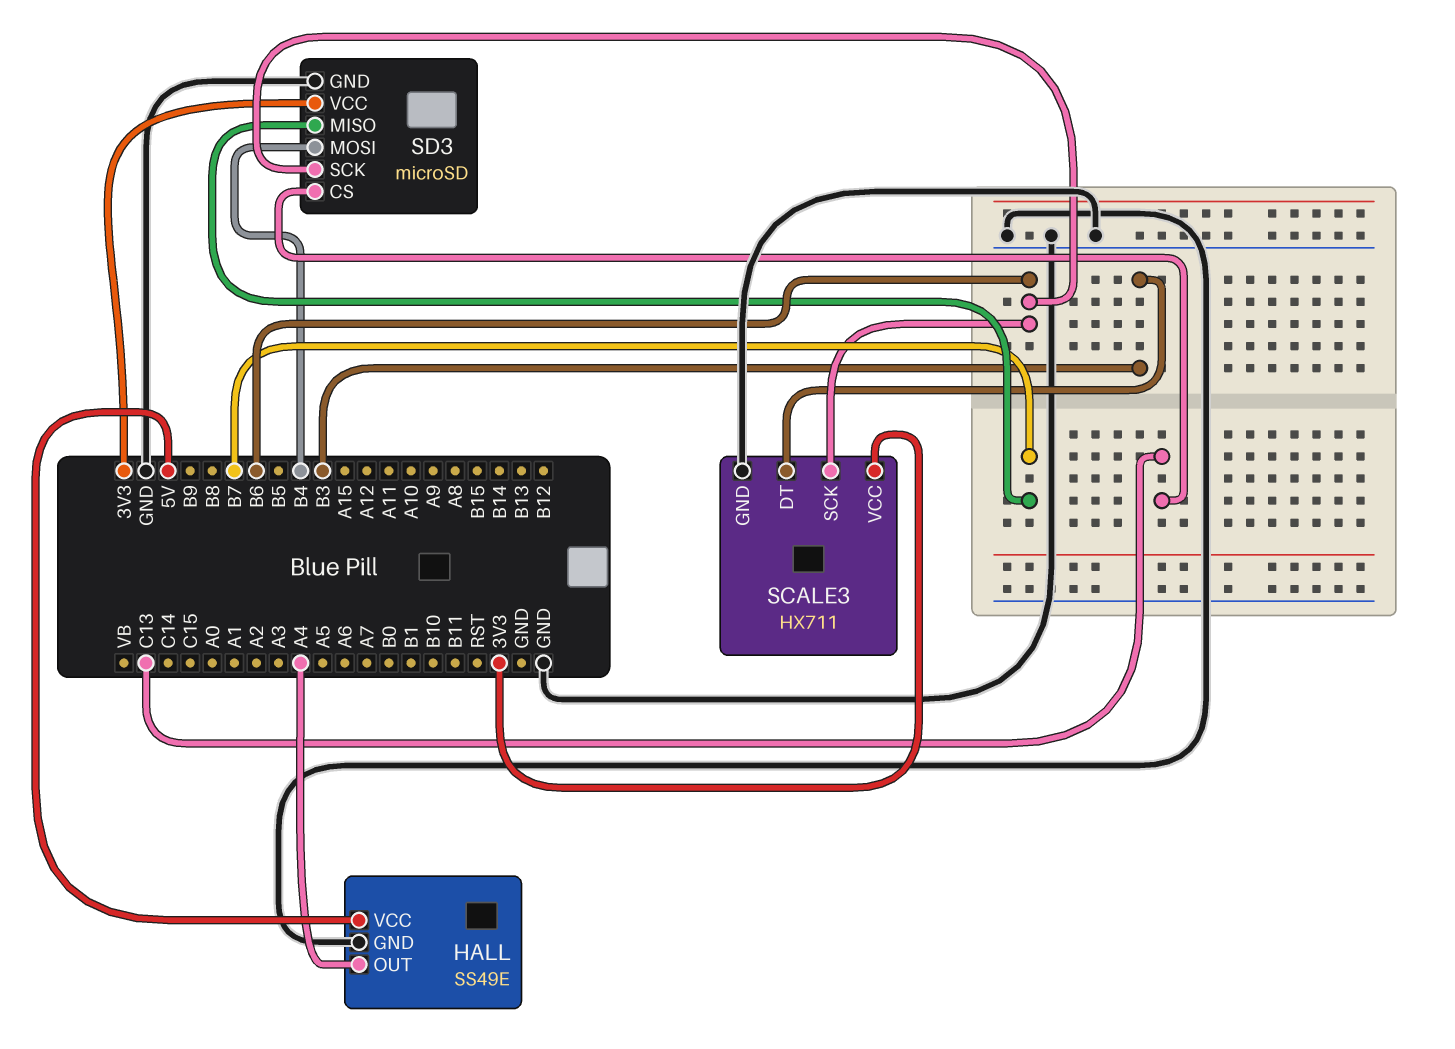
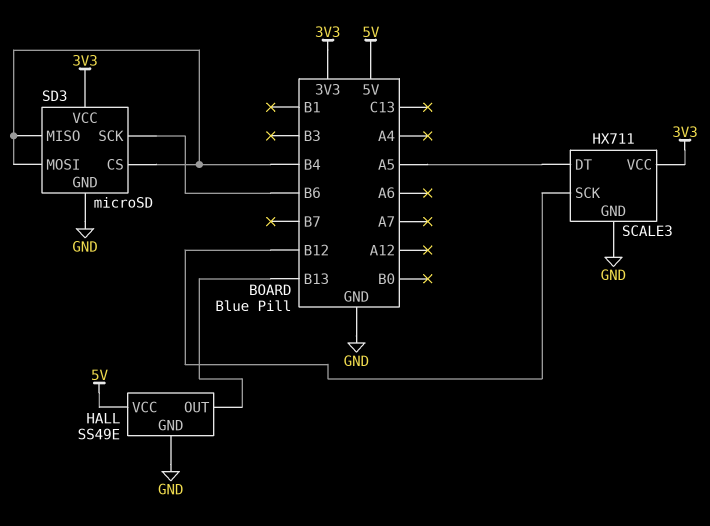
HALL pin OUT: A4 -> B13
SCALE3 pin DT: B3 -> A5
SCALE3 pin SCK: B6 -> B12
SD3 pin CS: C13 -> B4
SD3 pin MISO: B7 -> B4

